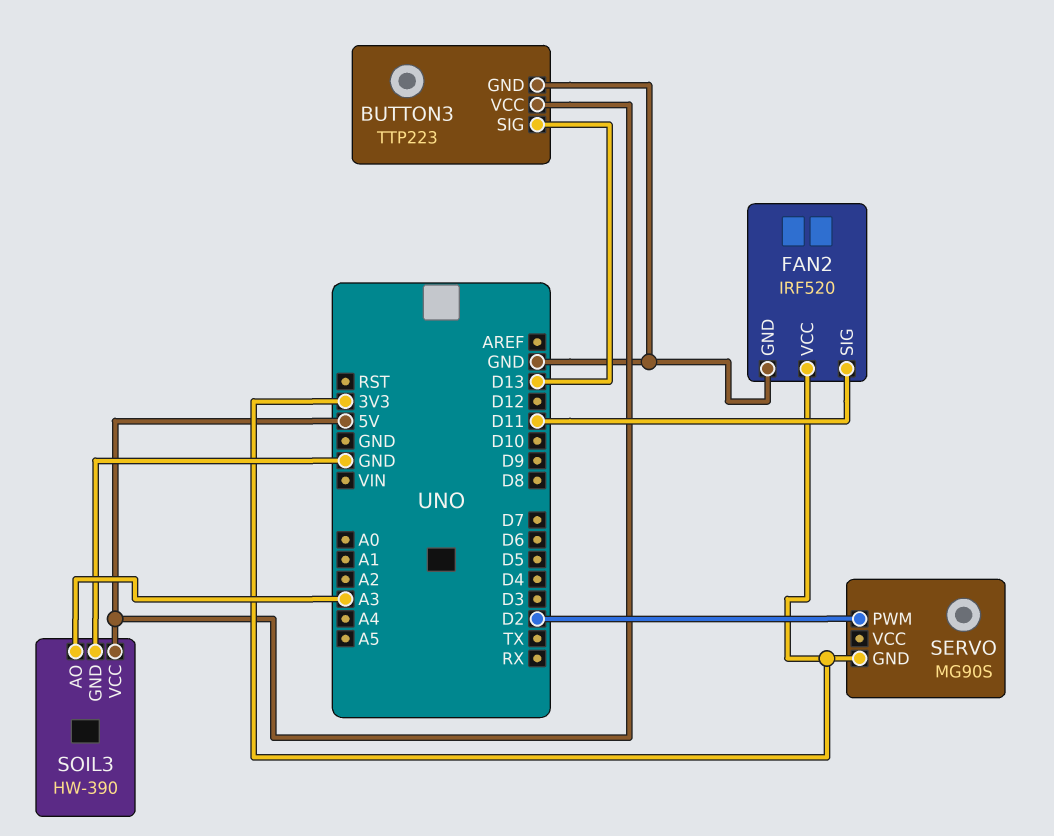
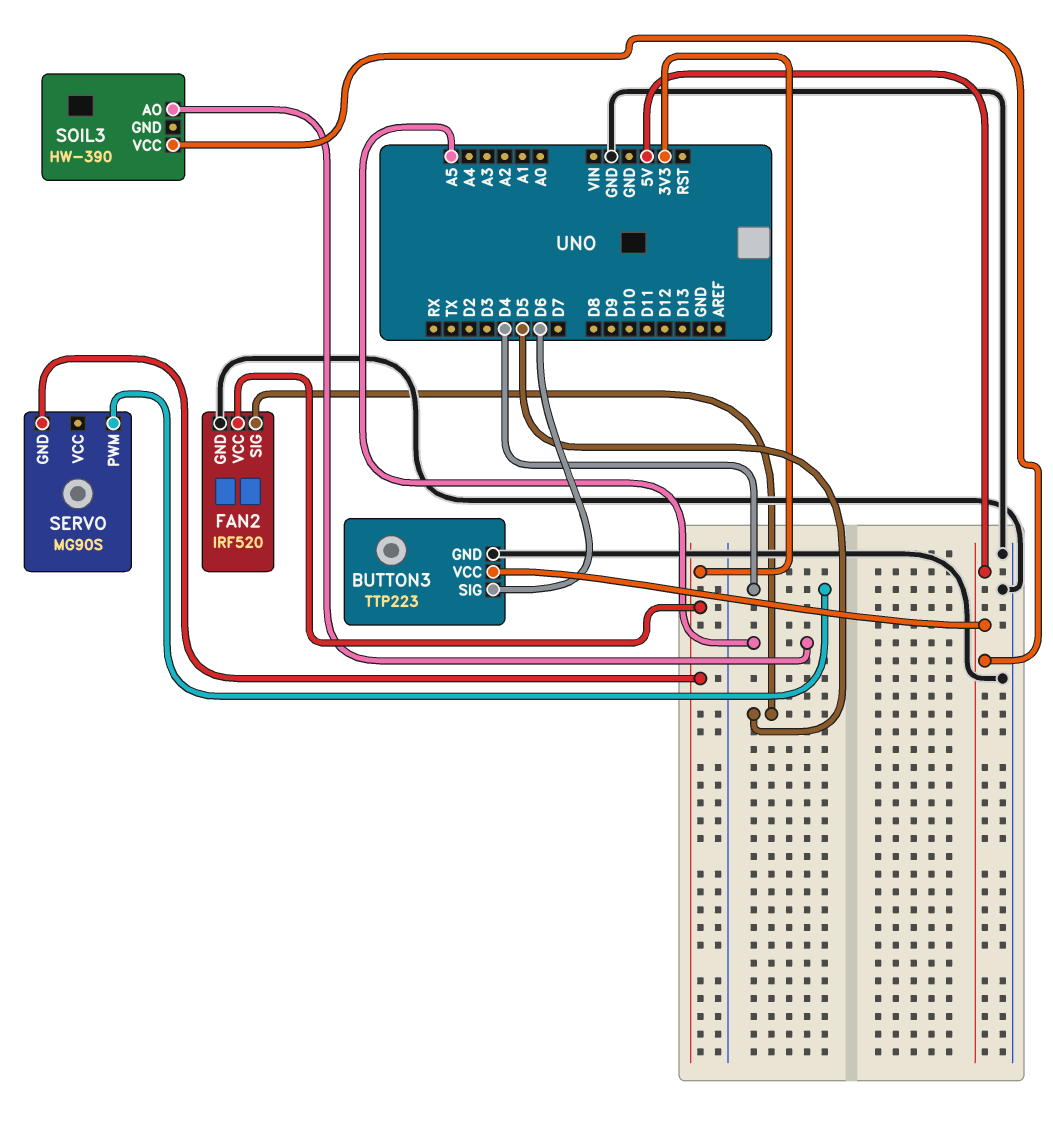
BUTTON3 pin SIG: D13 -> D6
FAN2 pin SIG: D11 -> D5
SERVO pin PWM: D2 -> D4
SOIL3 pin AO: A3 -> A5
SOIL3 pin GND: GND -> none

